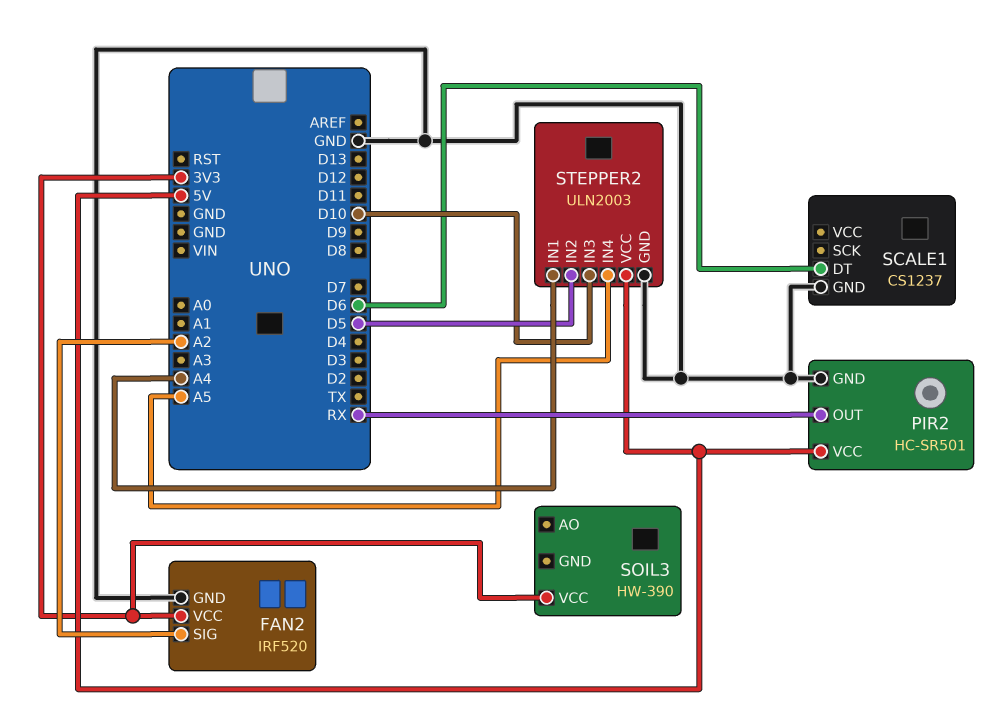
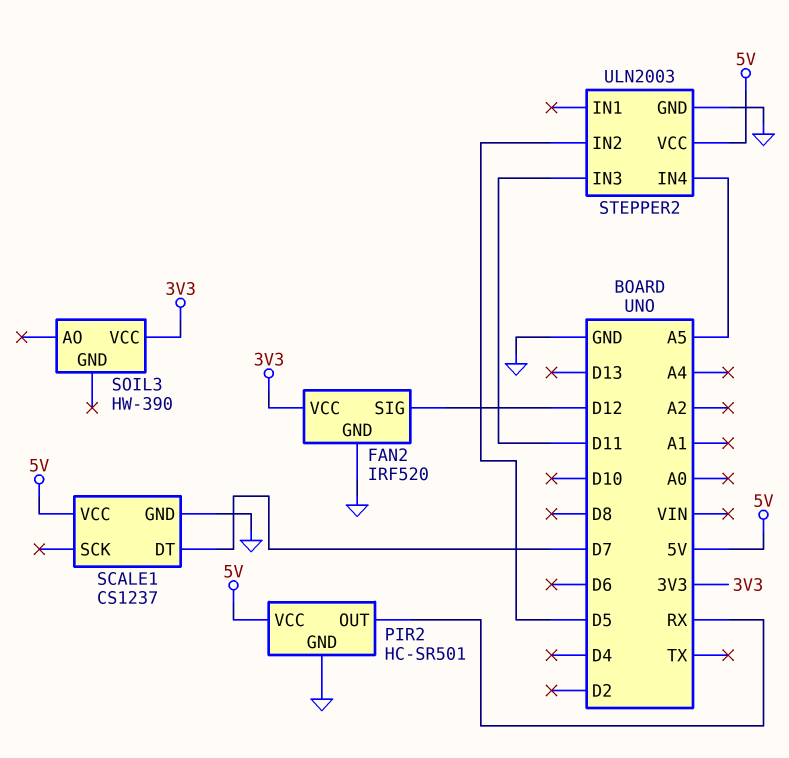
FAN2 pin SIG: A2 -> D12
SCALE1 pin DT: D6 -> D7
SCALE1 pin VCC: none -> 5V
STEPPER2 pin IN1: A4 -> none
STEPPER2 pin IN3: D10 -> D11

